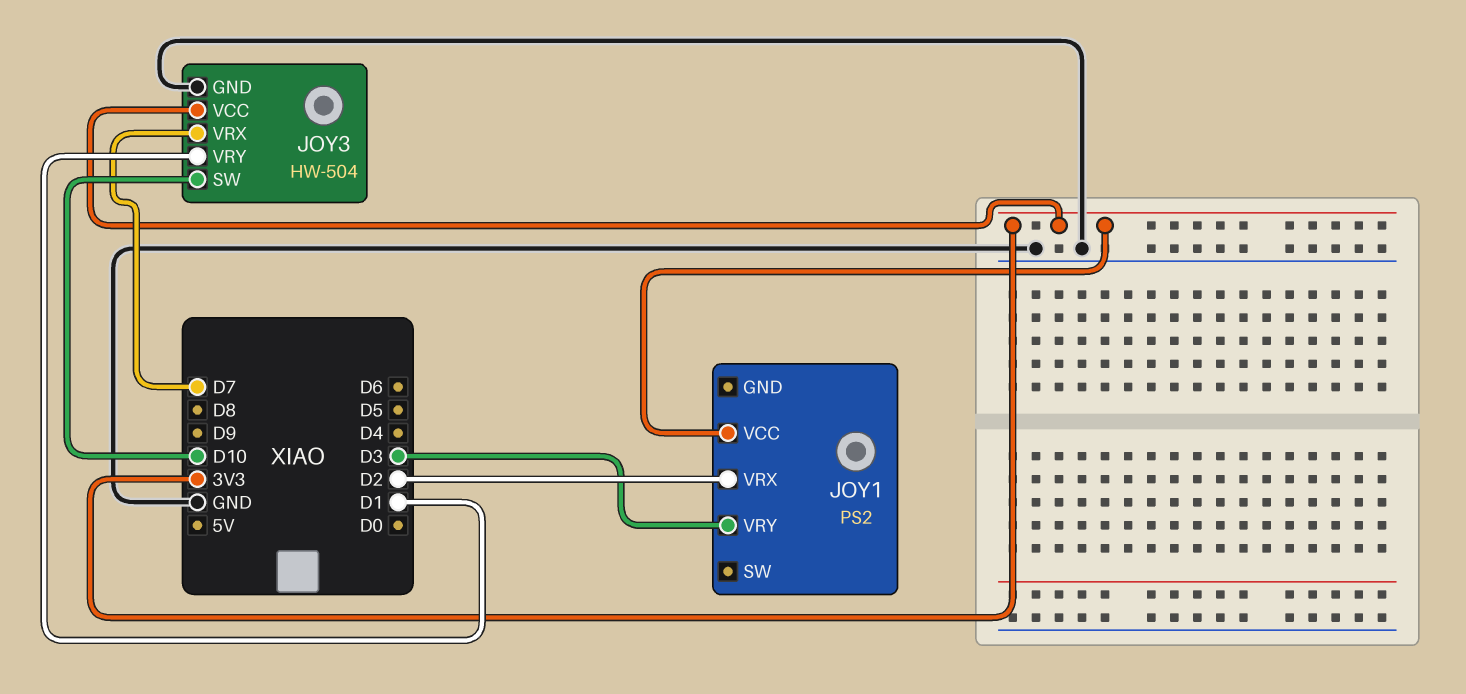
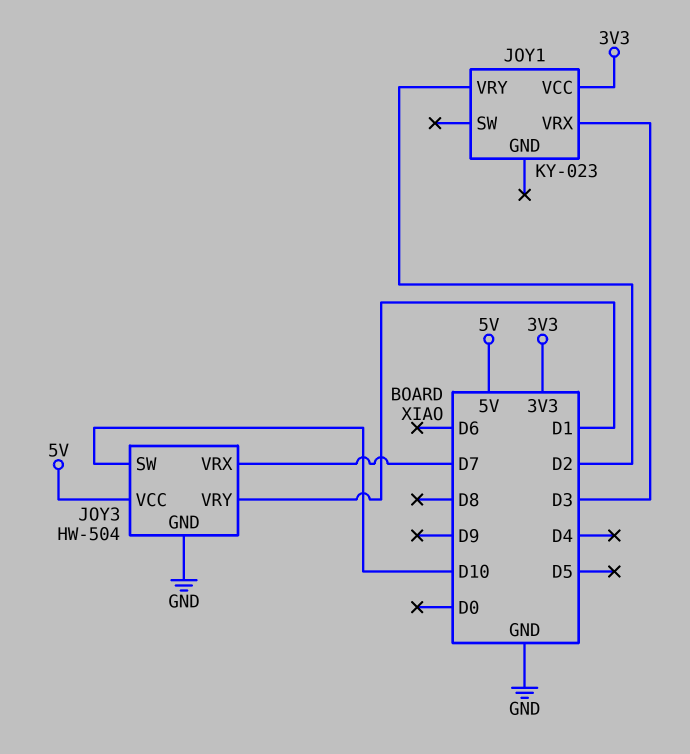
JOY1: PS2 -> KY-023
JOY1 pin VRX: D2 -> D3
JOY1 pin VRY: D3 -> D2
JOY3 pin VCC: 3V3 -> 5V

